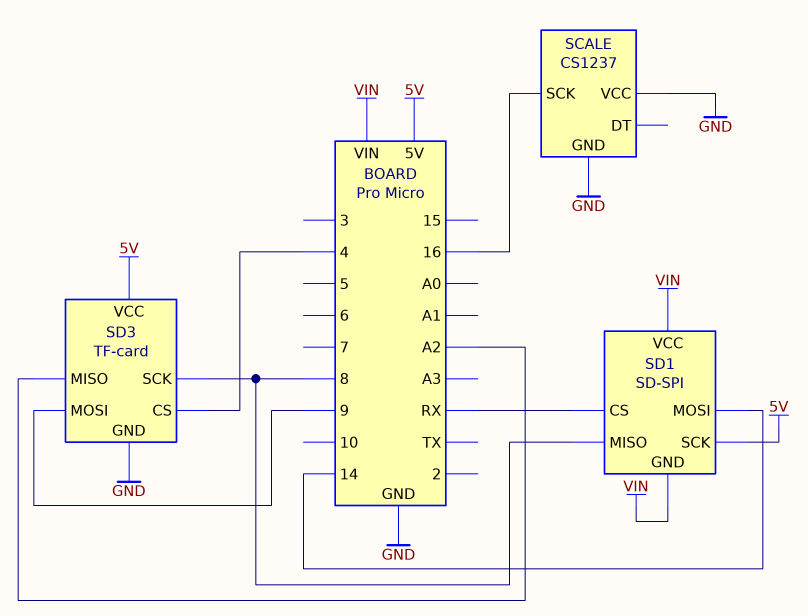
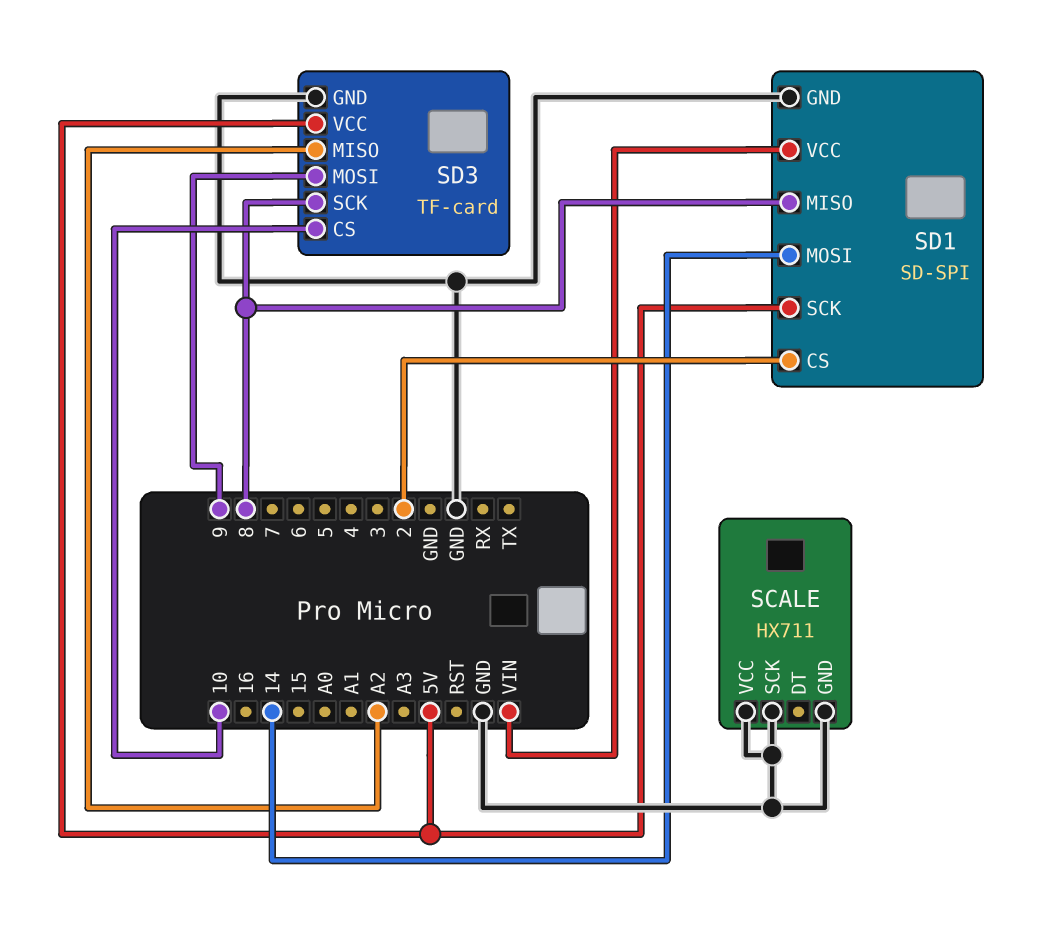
SCALE: CS1237 -> HX711
SCALE pin SCK: 16 -> GND
SD1 pin CS: RX -> 2
SD1 pin GND: VIN -> GND
SD3 pin CS: 4 -> 10

